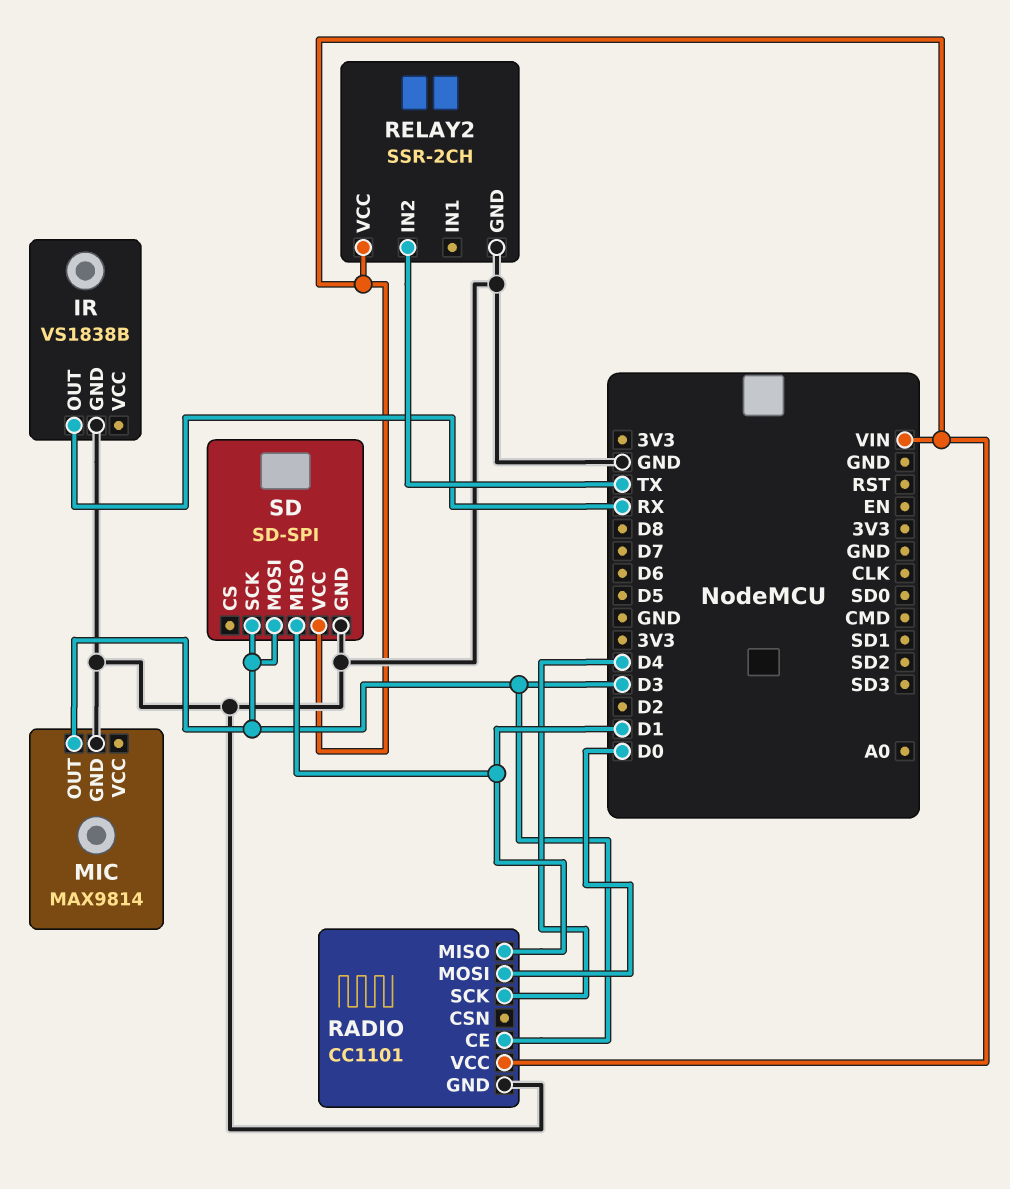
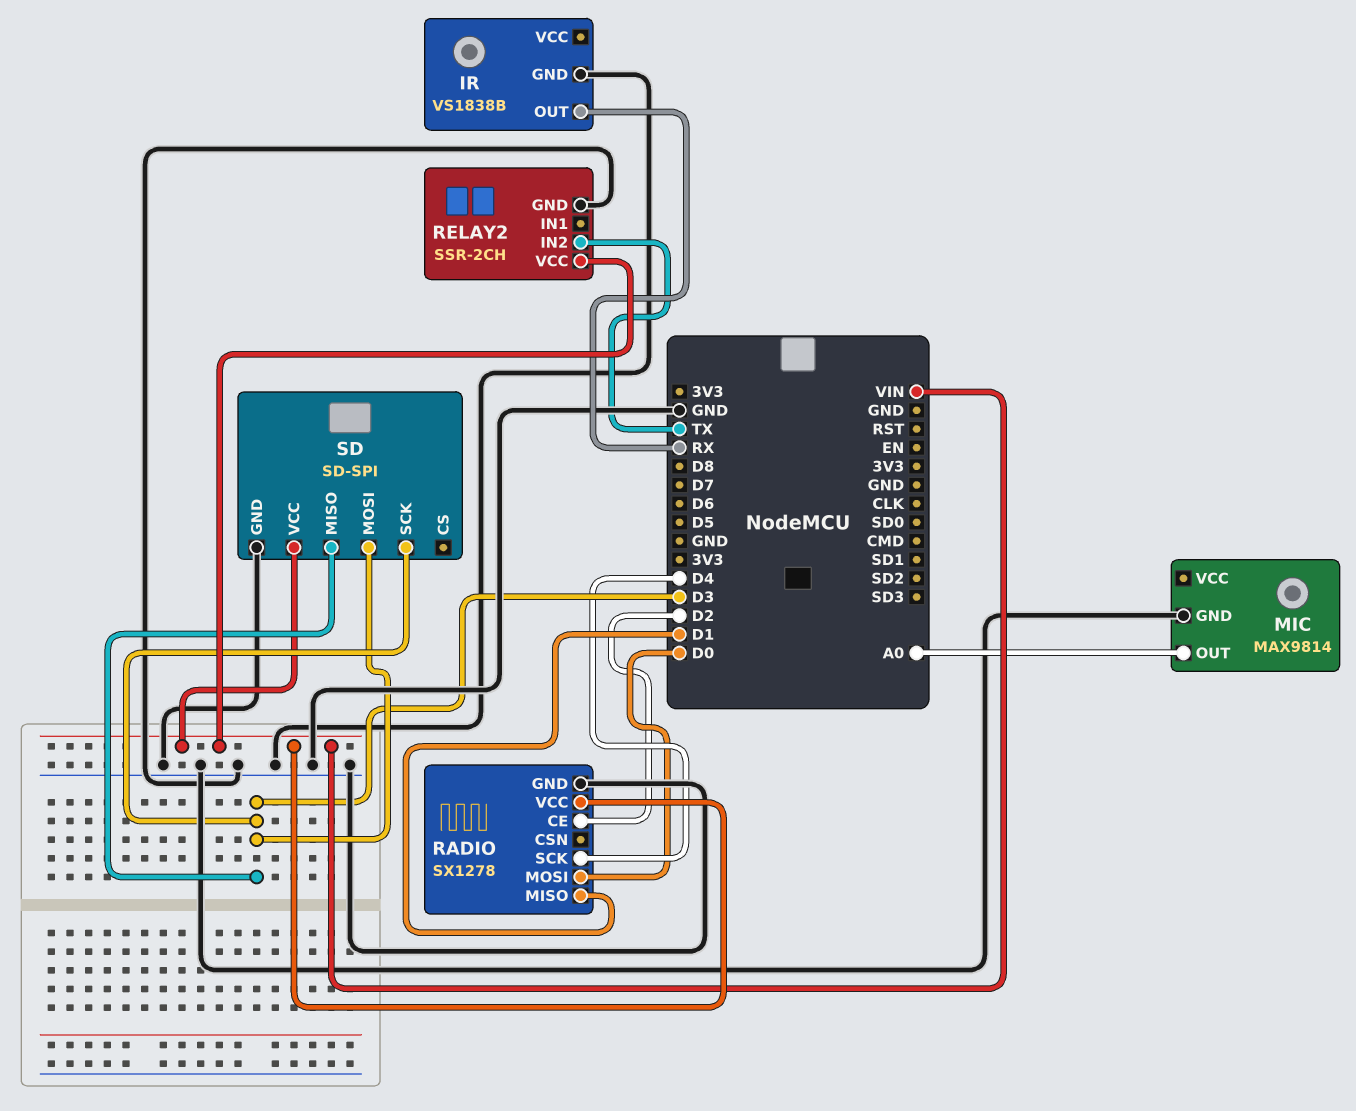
MIC pin OUT: D3 -> A0
RADIO: CC1101 -> SX1278
RADIO pin CE: D3 -> D2
SD pin MISO: D1 -> D3

